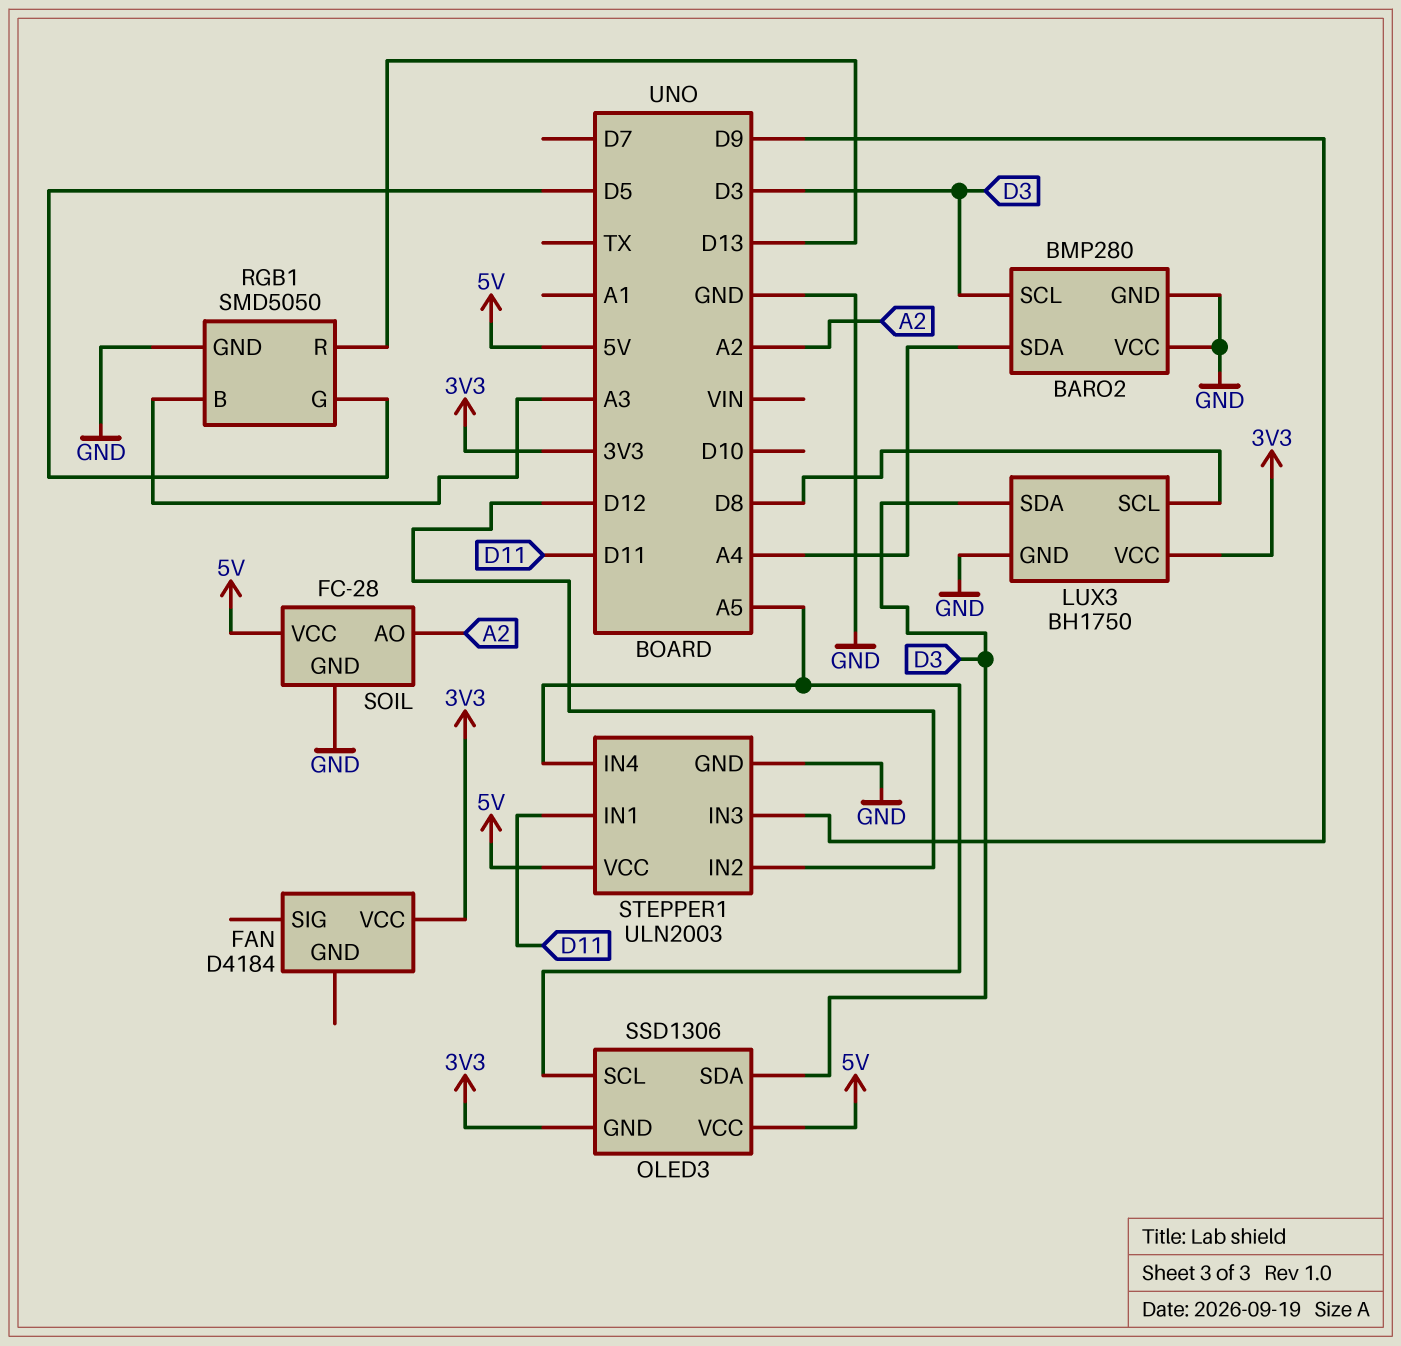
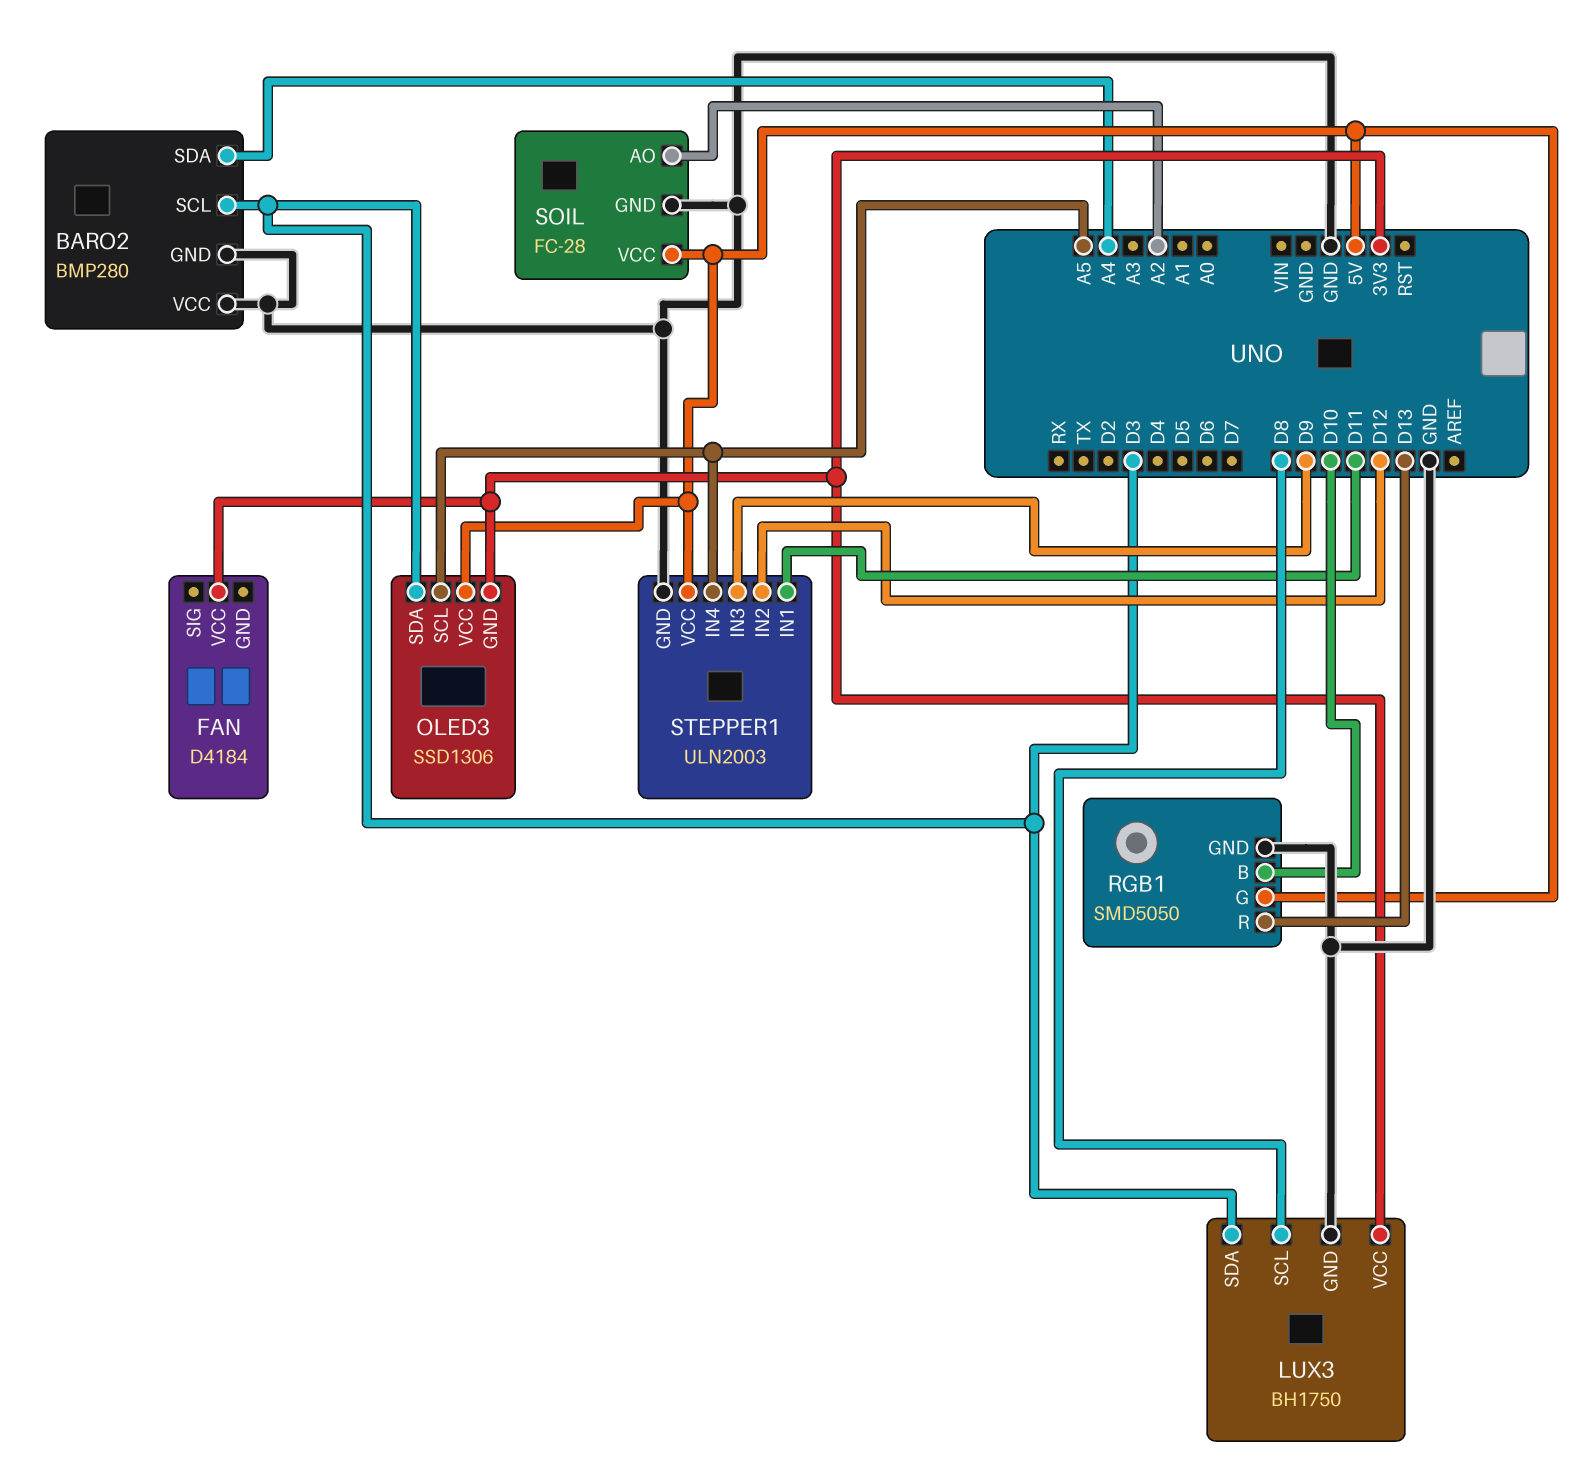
RGB1 pin B: A3 -> D10
RGB1 pin G: D5 -> 5V

